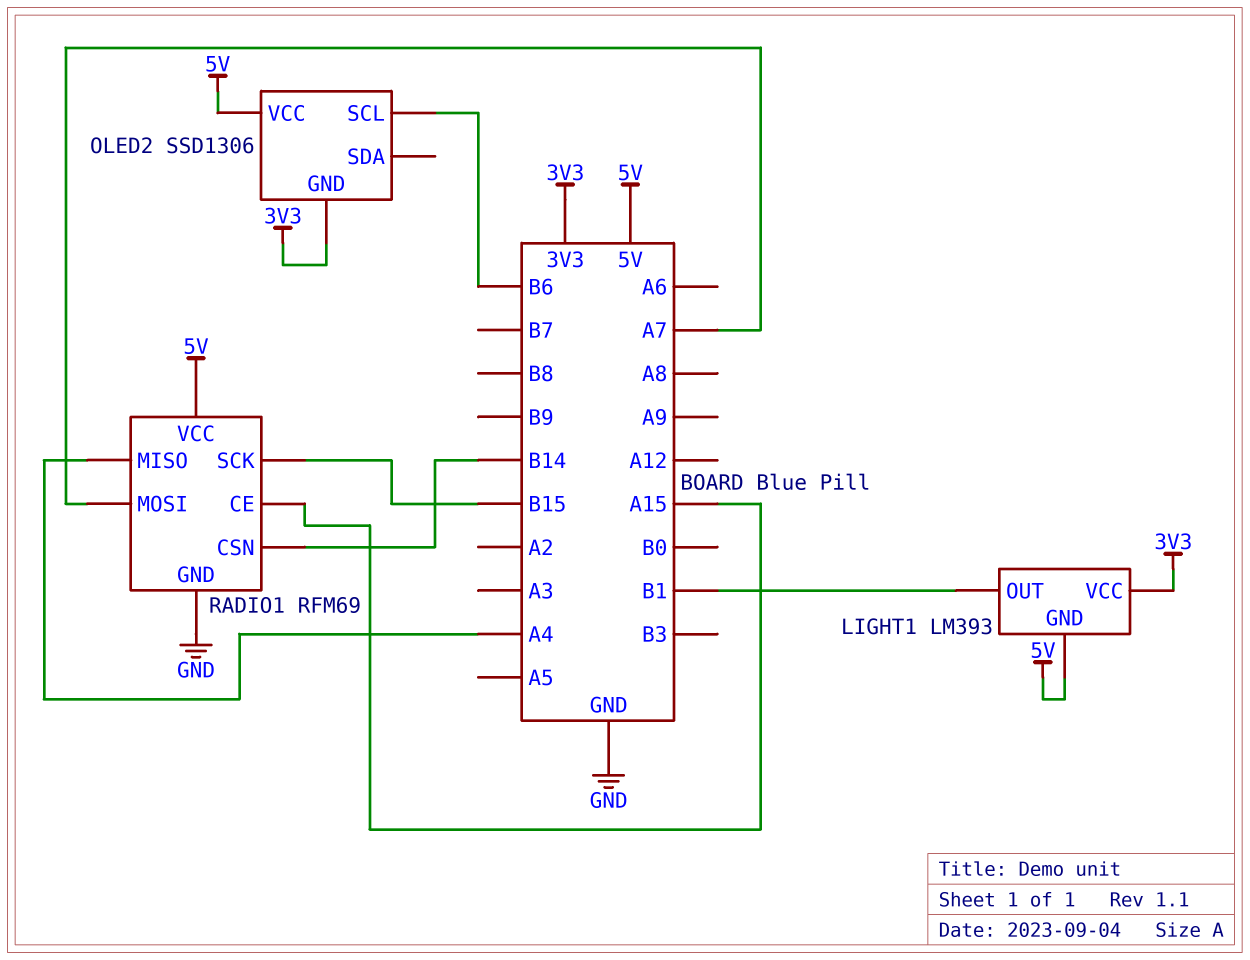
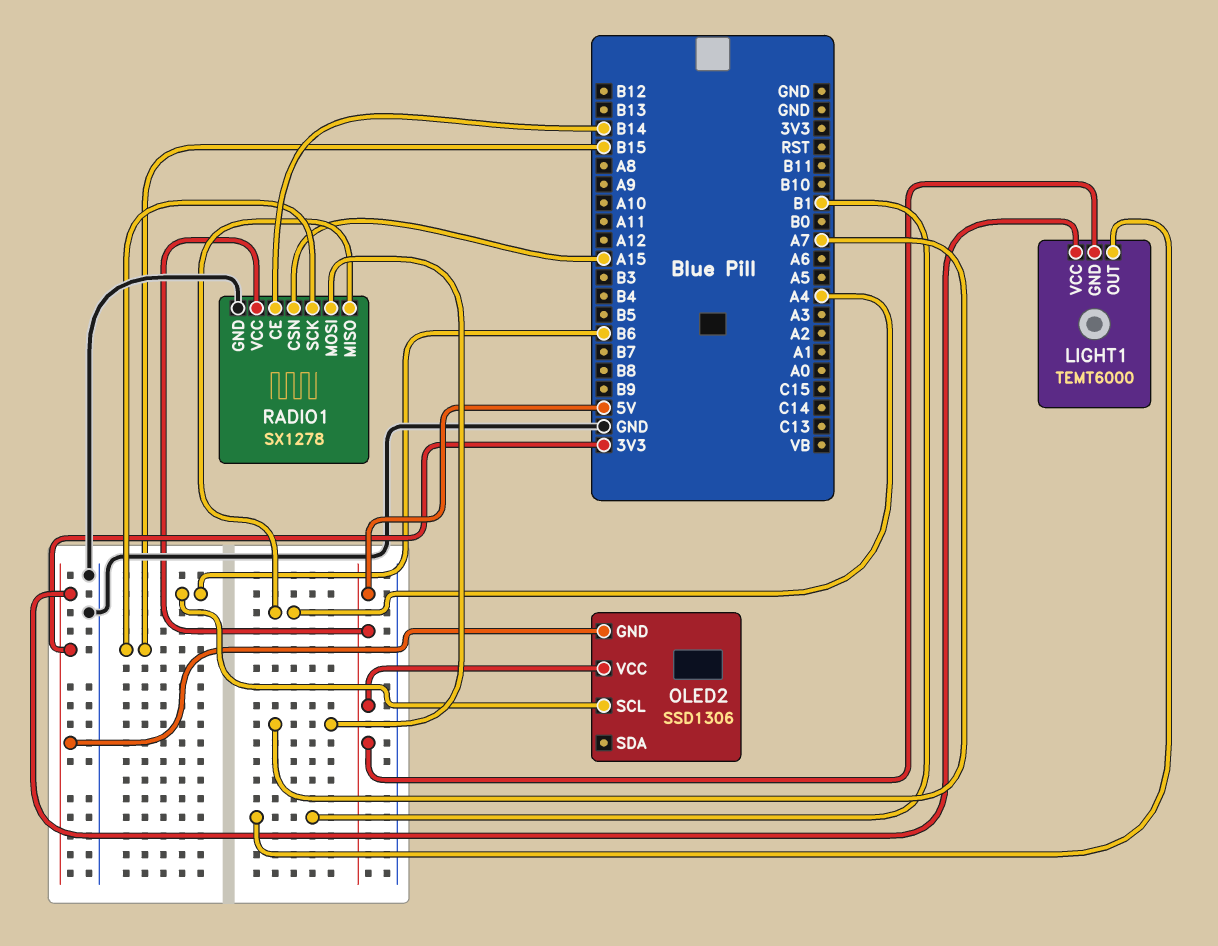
LIGHT1: LM393 -> TEMT6000
RADIO1: RFM69 -> SX1278
RADIO1 pin CE: A15 -> B14
RADIO1 pin CSN: B14 -> A15

